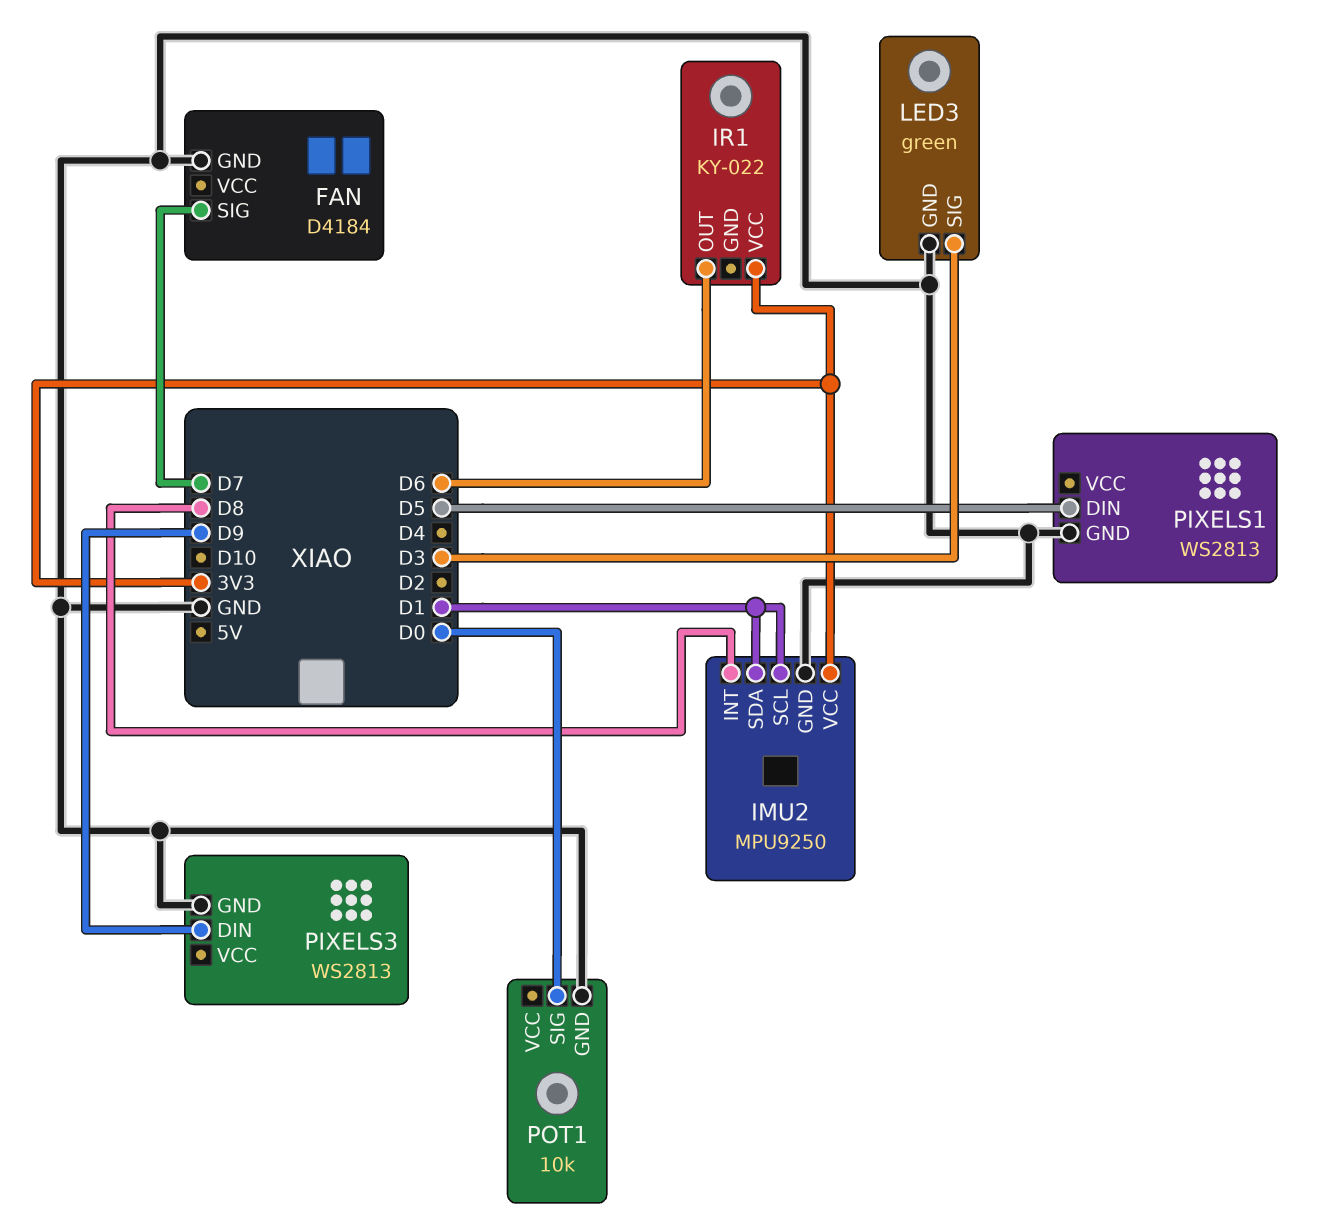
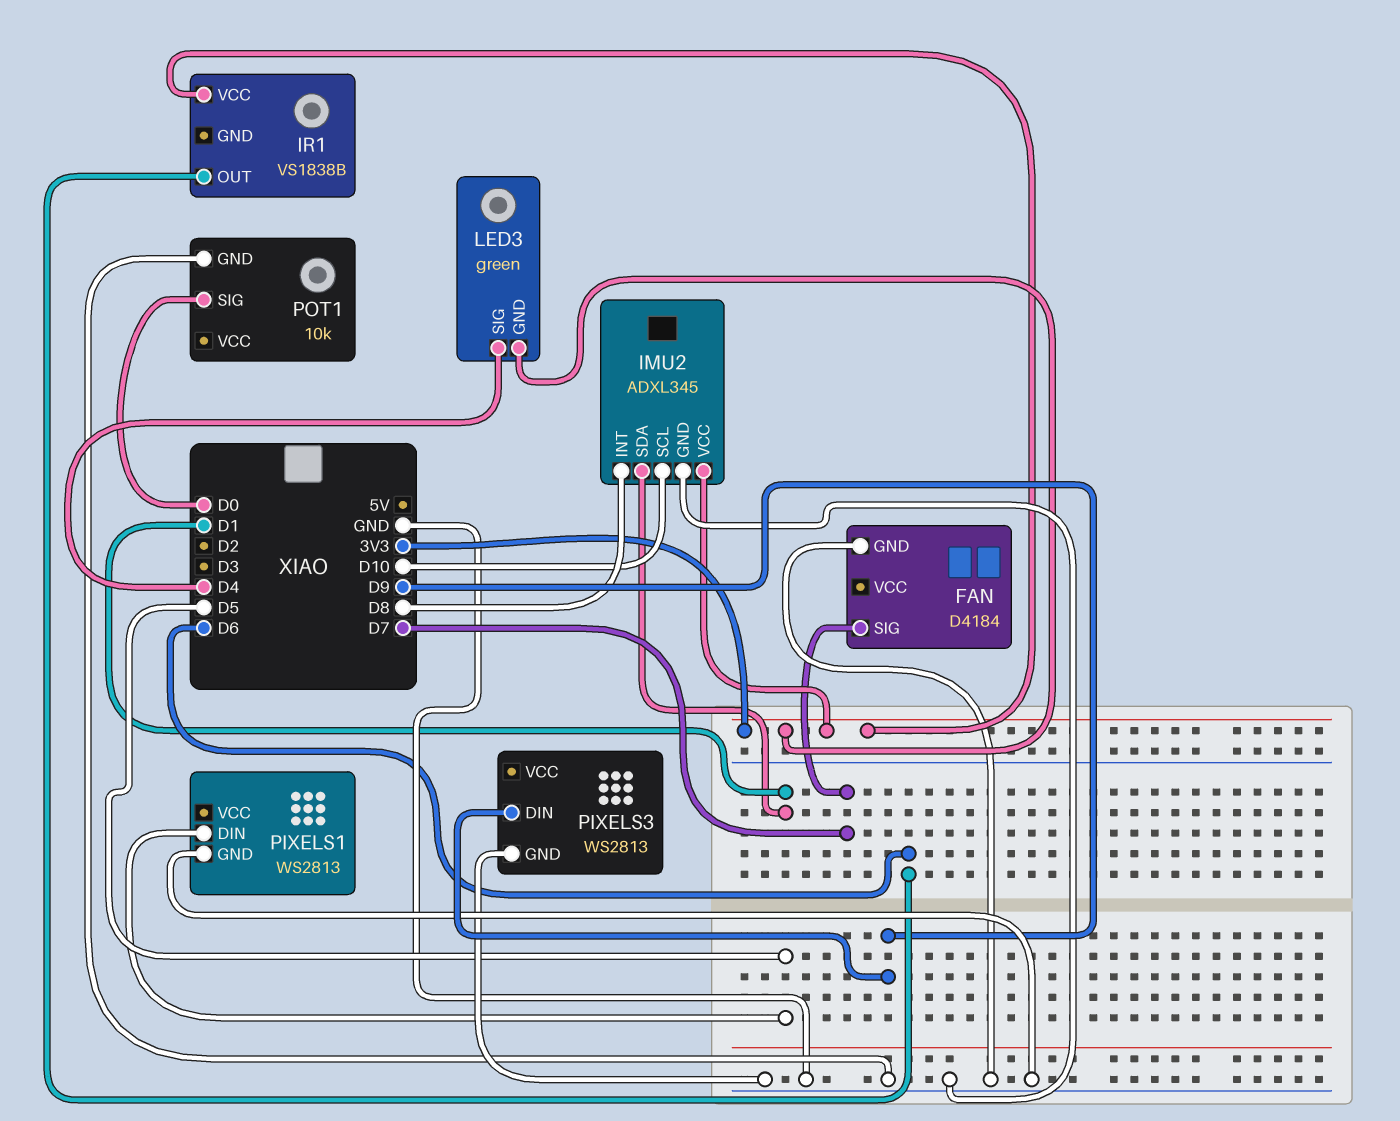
IMU2: MPU9250 -> ADXL345
IMU2 pin SCL: D1 -> D10
IR1: KY-022 -> VS1838B
LED3 pin GND: GND -> 3V3
LED3 pin SIG: D3 -> D4

